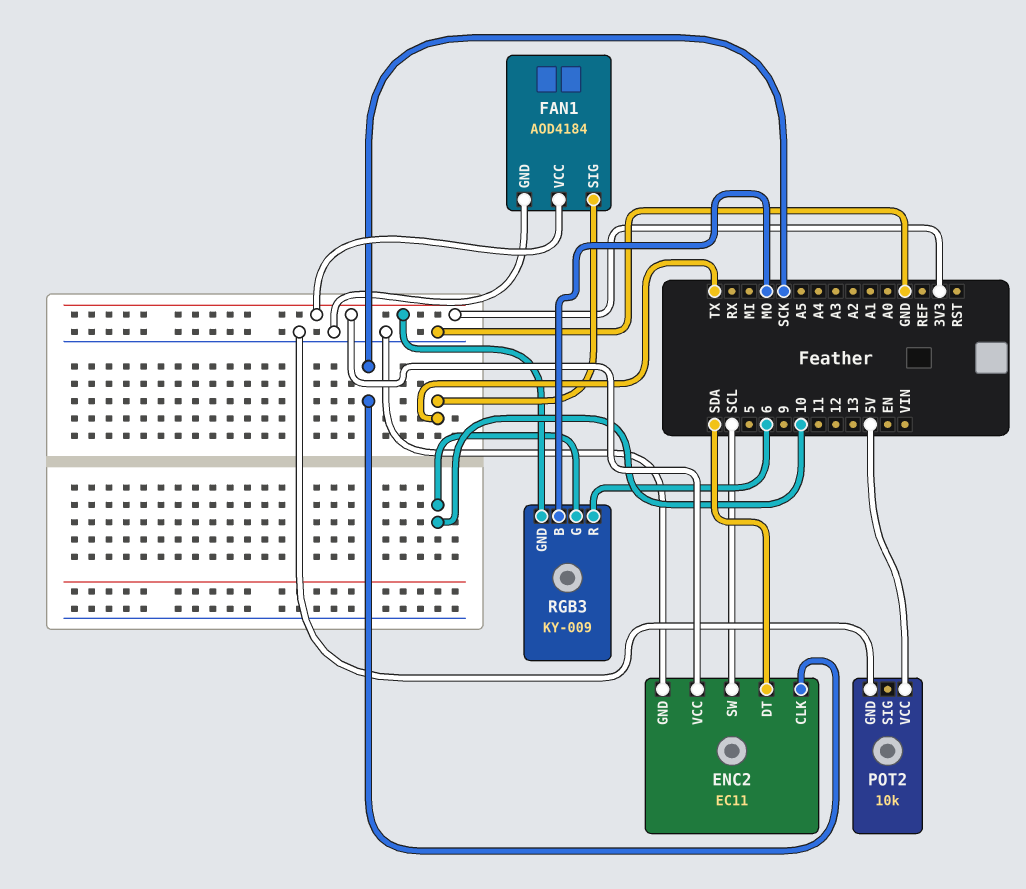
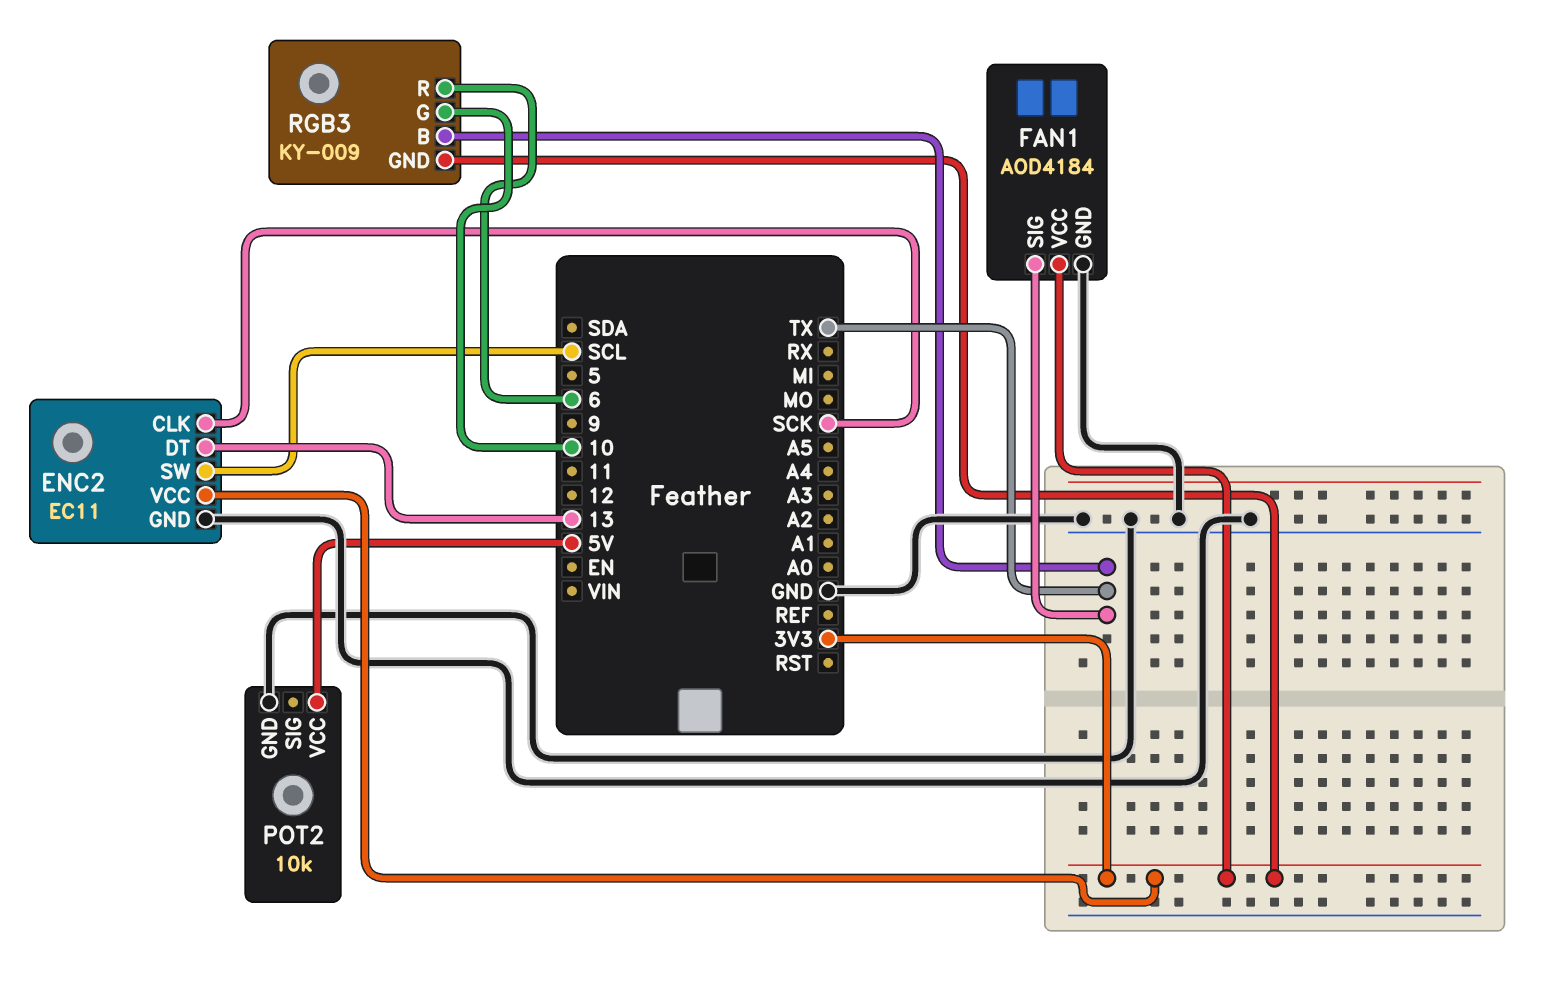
ENC2 pin DT: SDA -> 13
RGB3 pin B: MO -> TX

